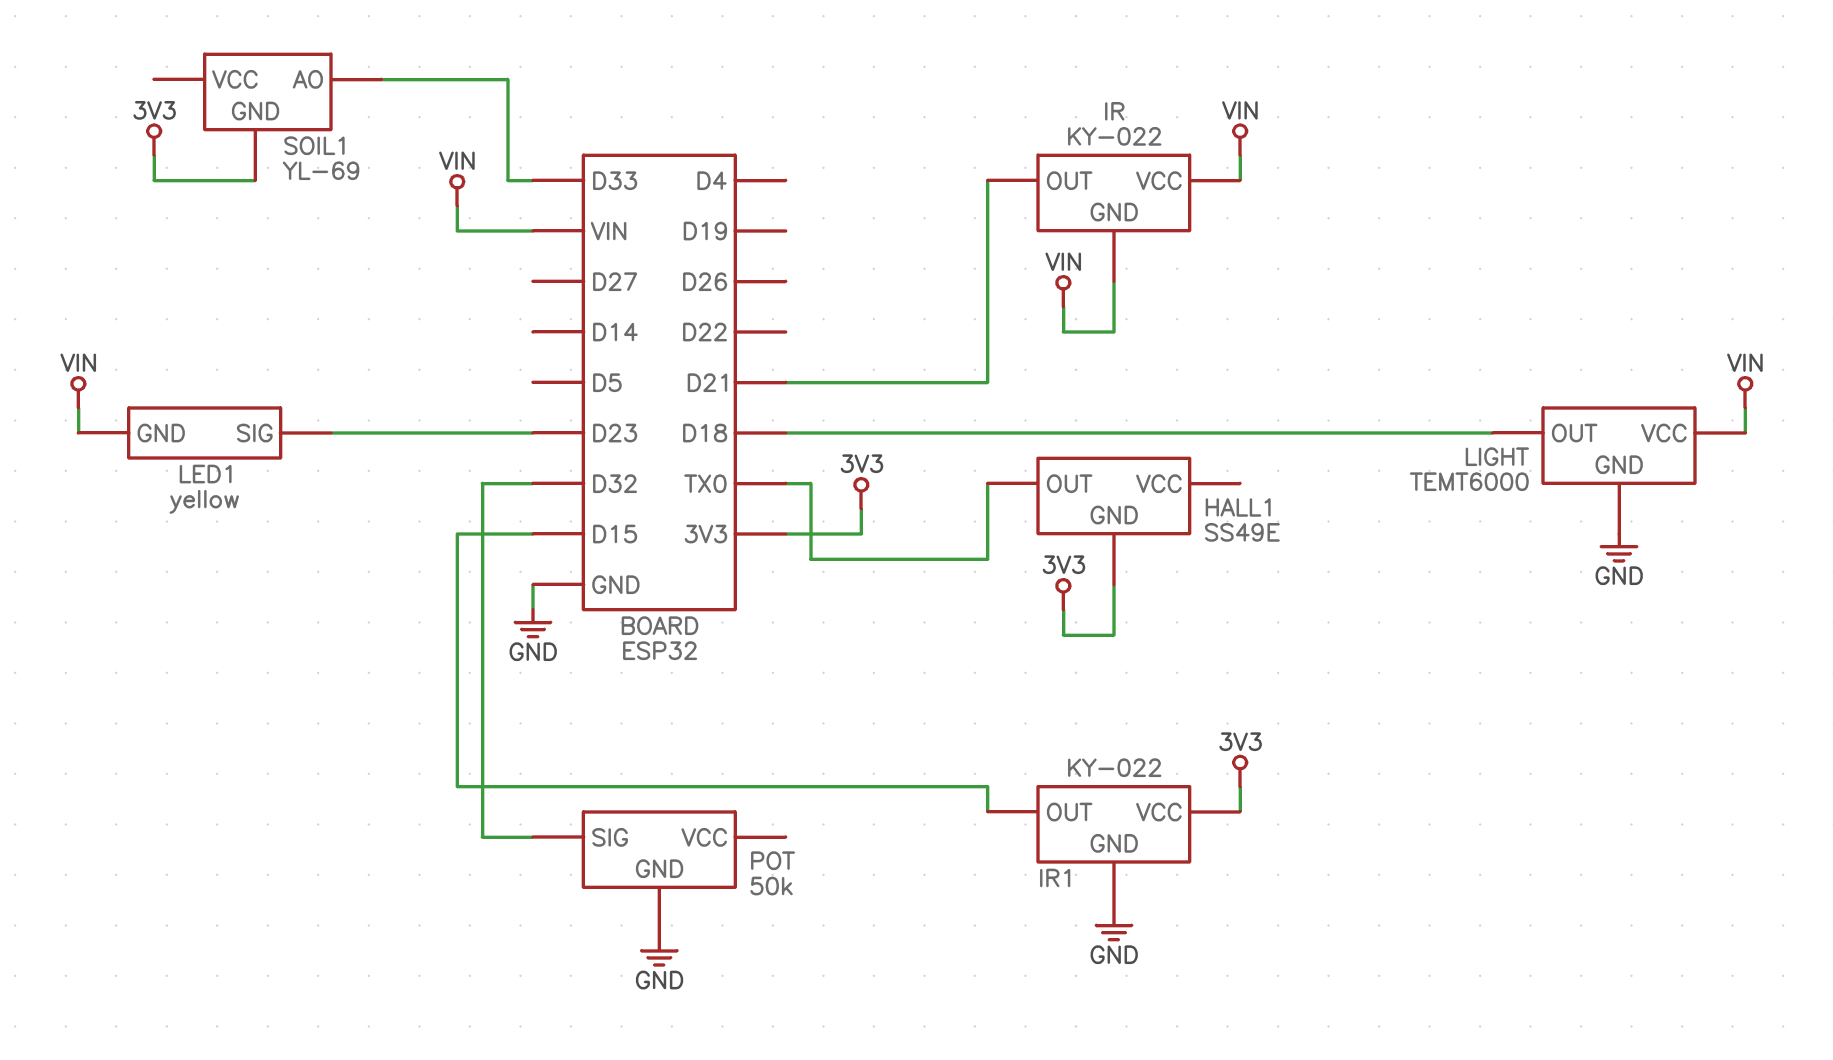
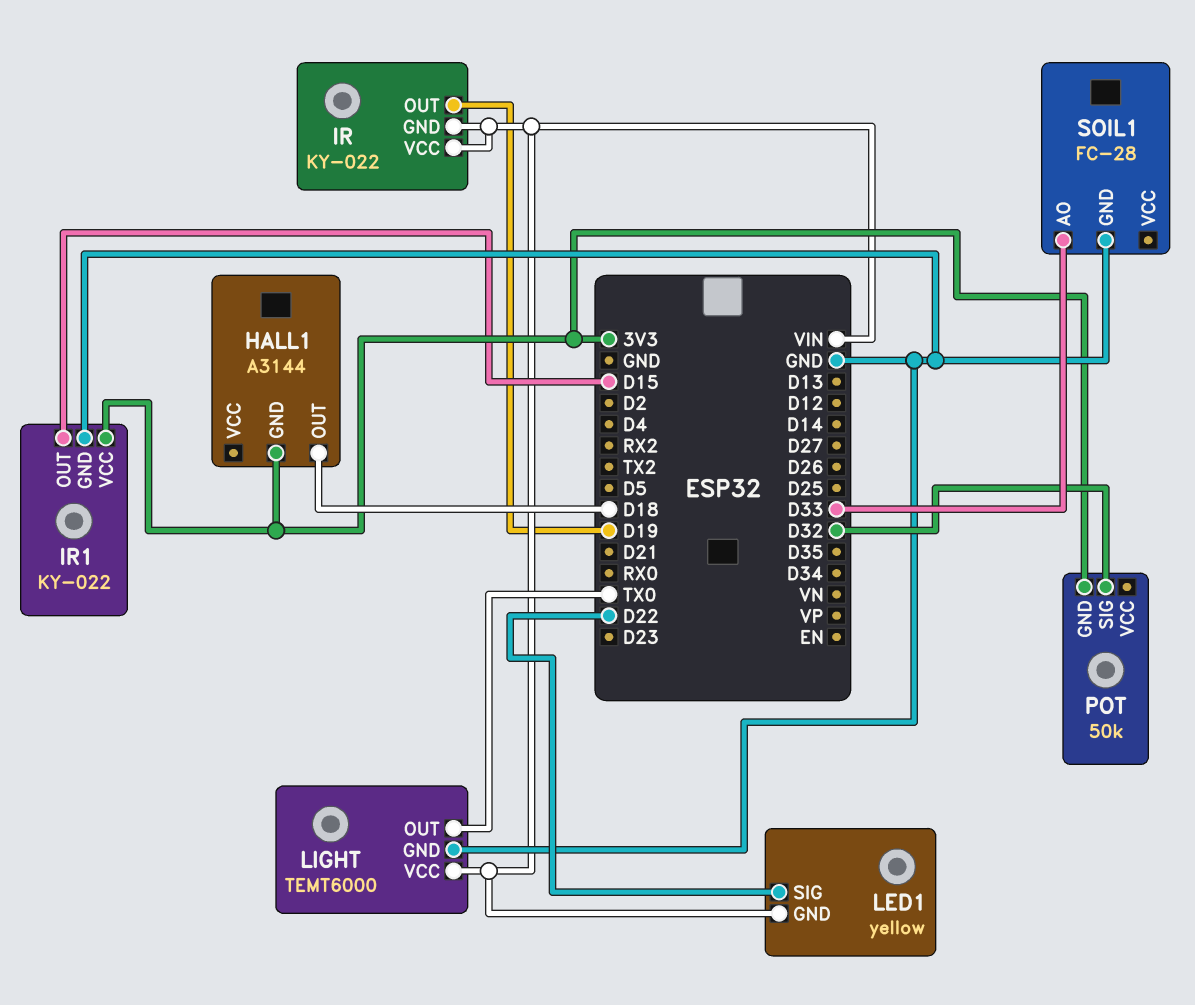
HALL1: SS49E -> A3144
HALL1 pin OUT: TX0 -> D18
IR pin OUT: D21 -> D19
LED1 pin SIG: D23 -> D22
LIGHT pin OUT: D18 -> TX0
POT pin GND: GND -> 3V3
SOIL1: YL-69 -> FC-28
SOIL1 pin GND: 3V3 -> GND

